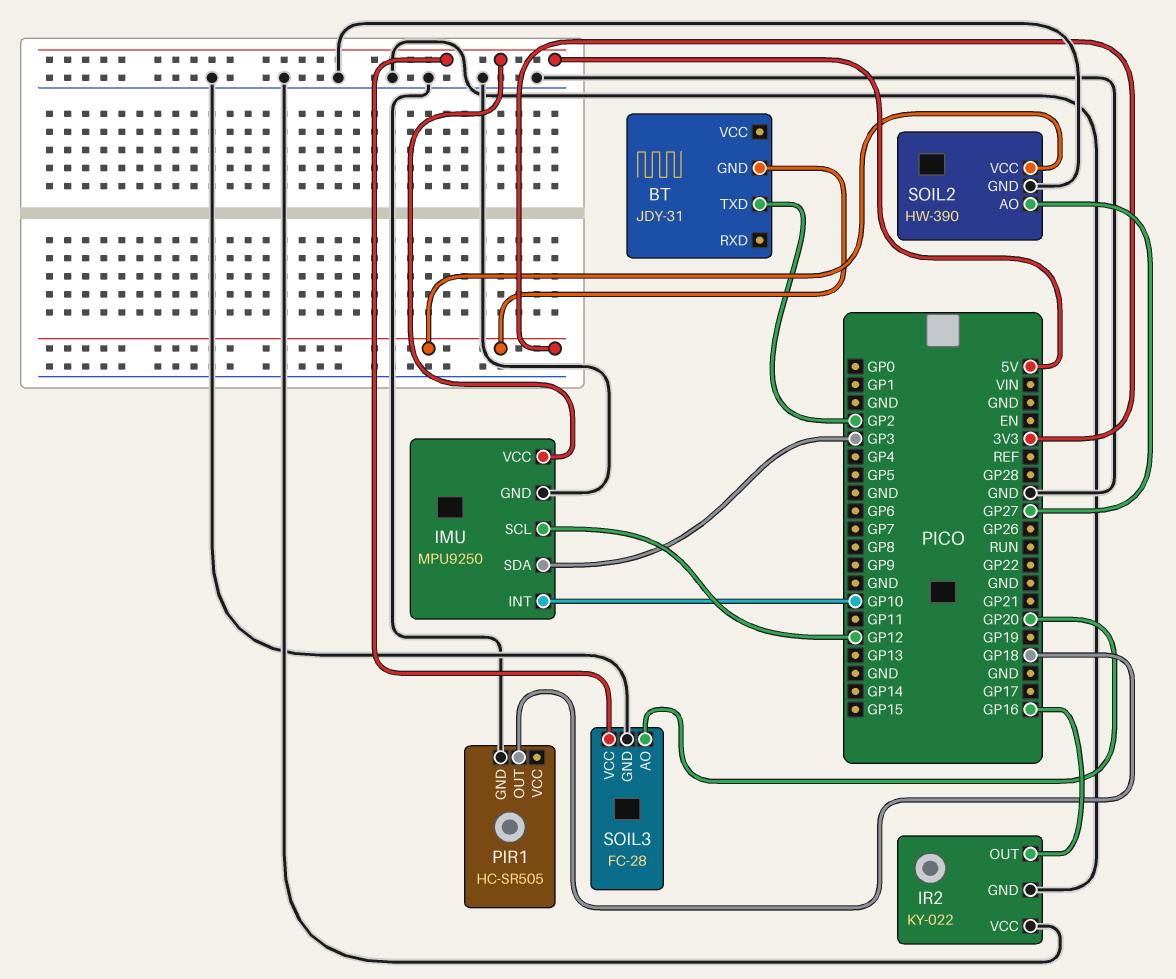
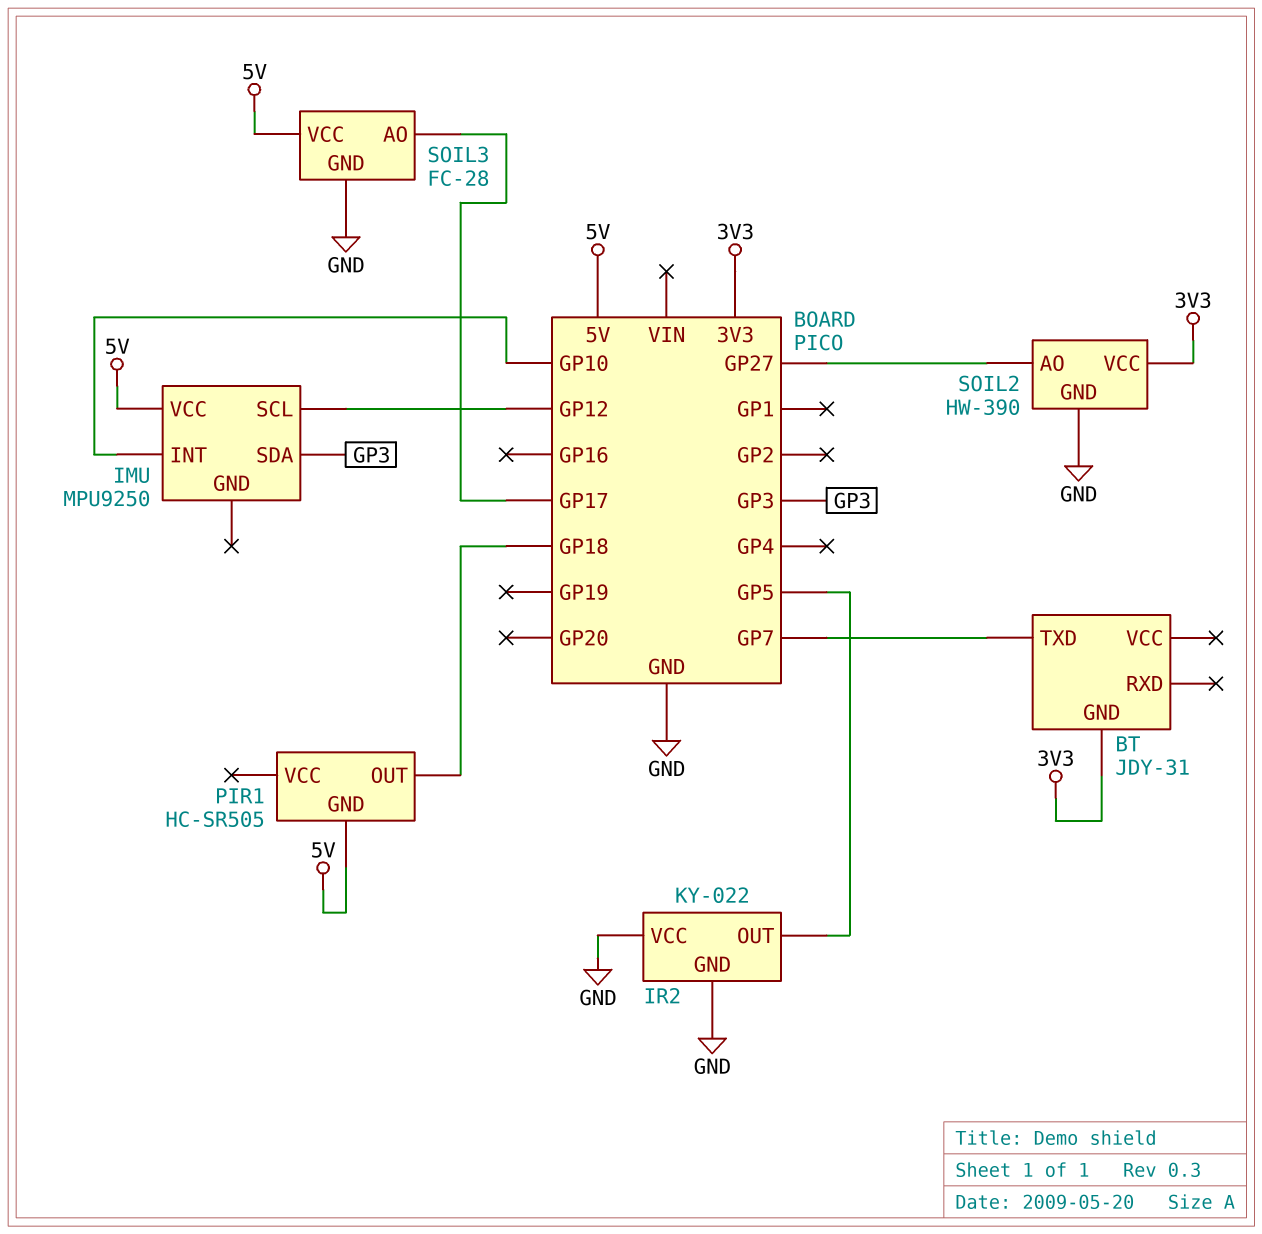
BT pin TXD: GP2 -> GP7
IMU pin GND: GND -> none
IR2 pin OUT: GP16 -> GP5
PIR1 pin GND: GND -> 5V
SOIL3 pin AO: GP20 -> GP17

